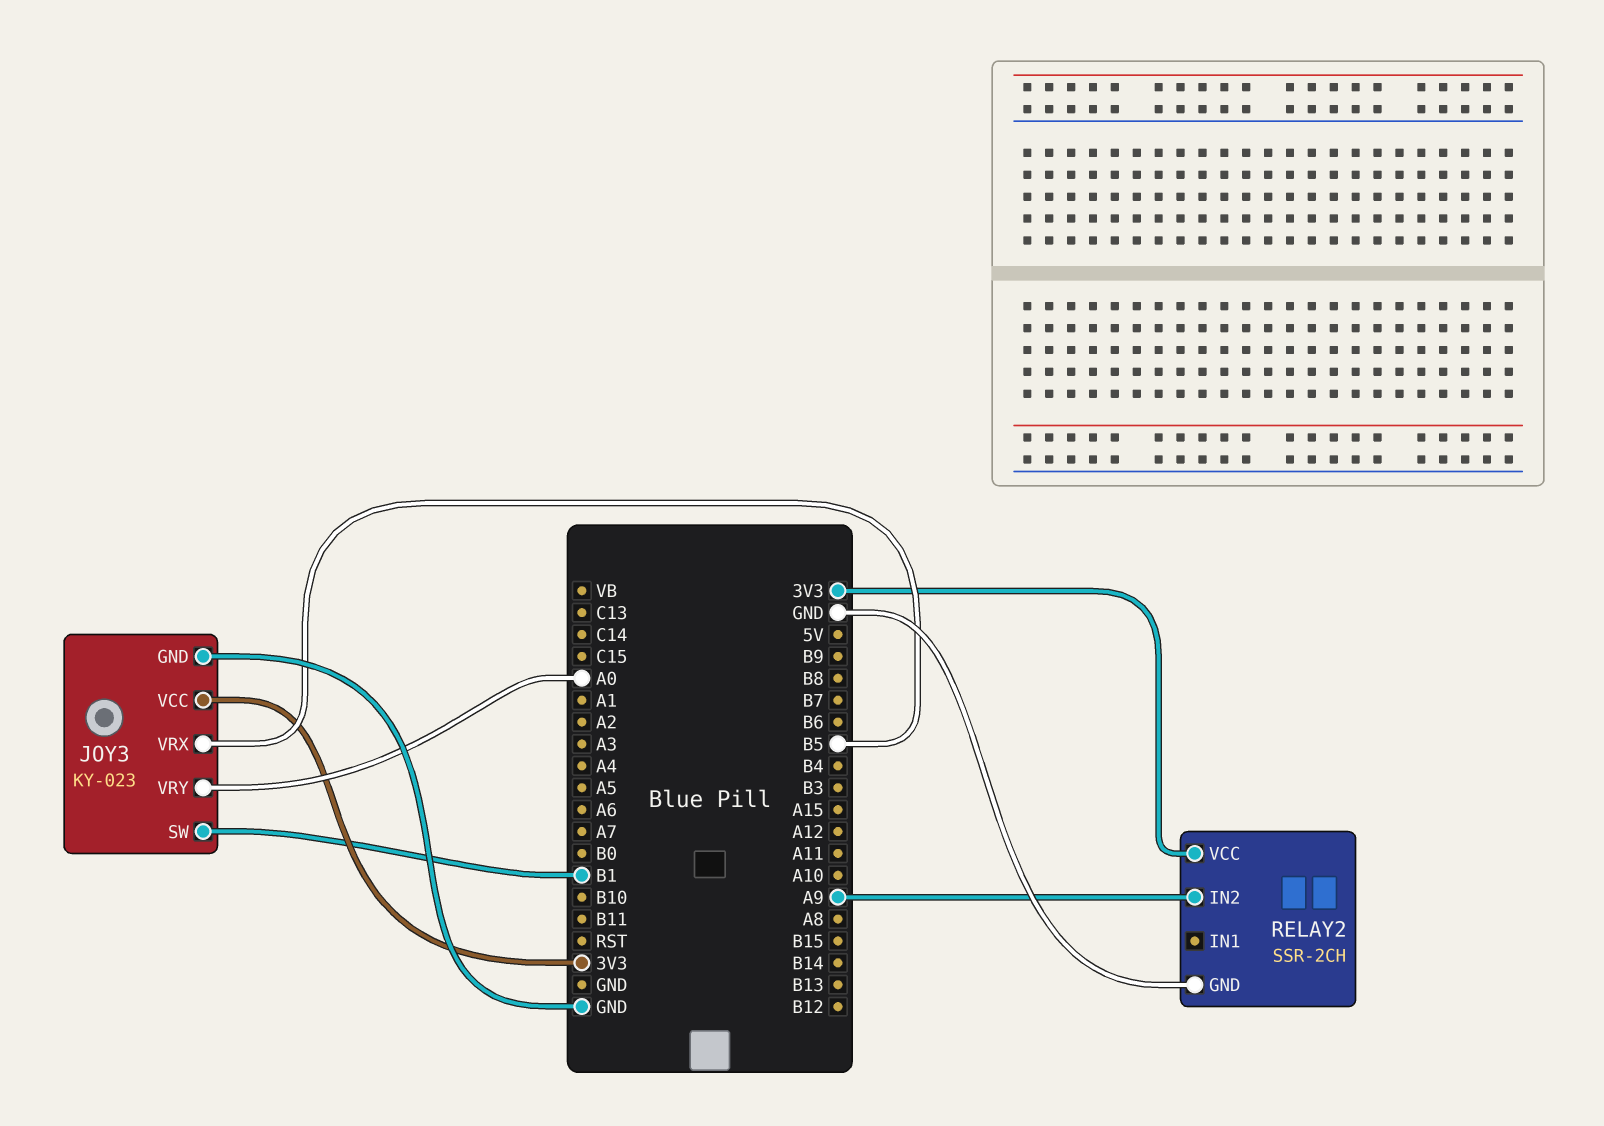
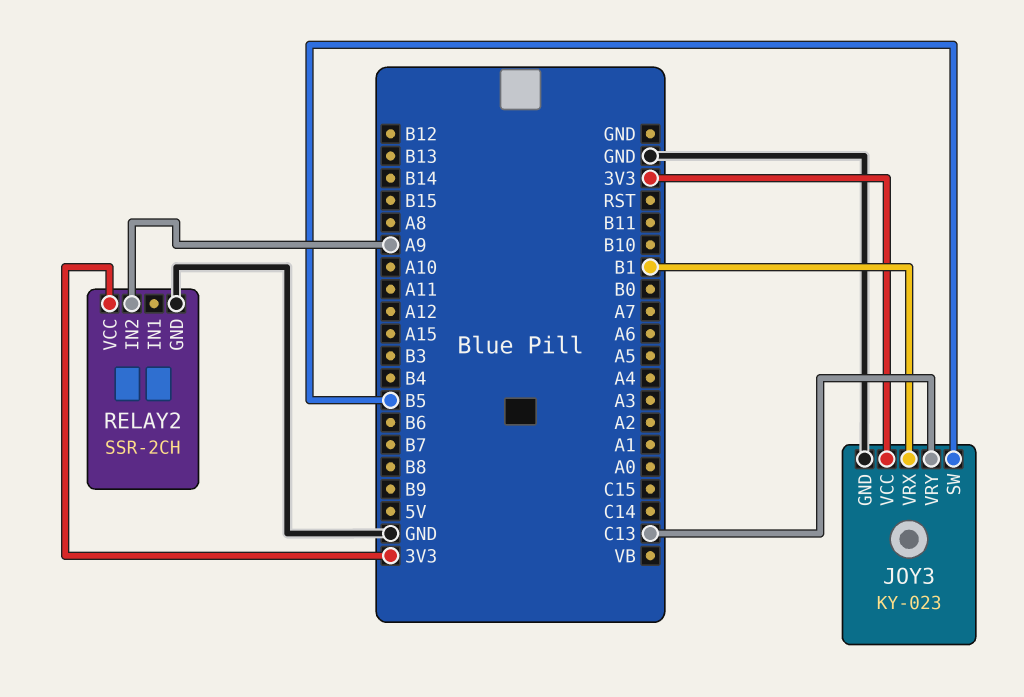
JOY3 pin SW: B1 -> B5
JOY3 pin VRX: B5 -> B1
JOY3 pin VRY: A0 -> C13

